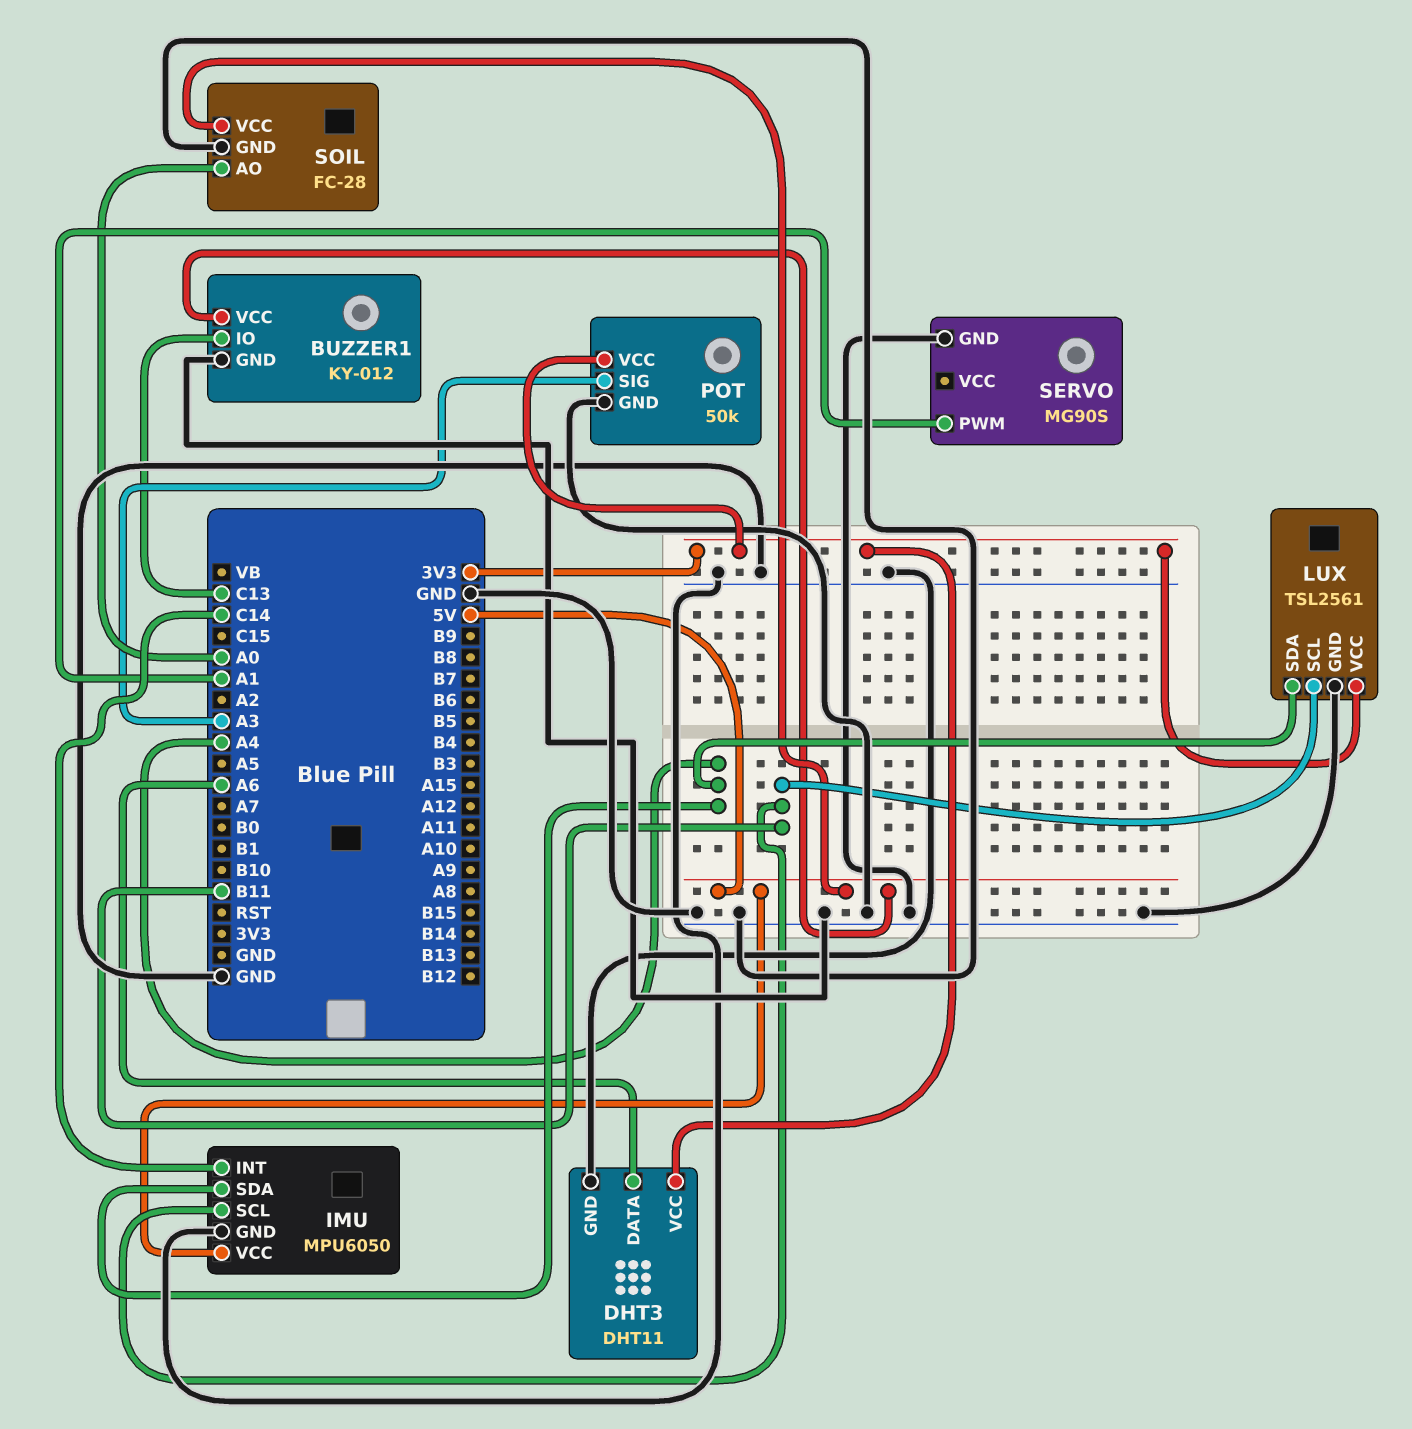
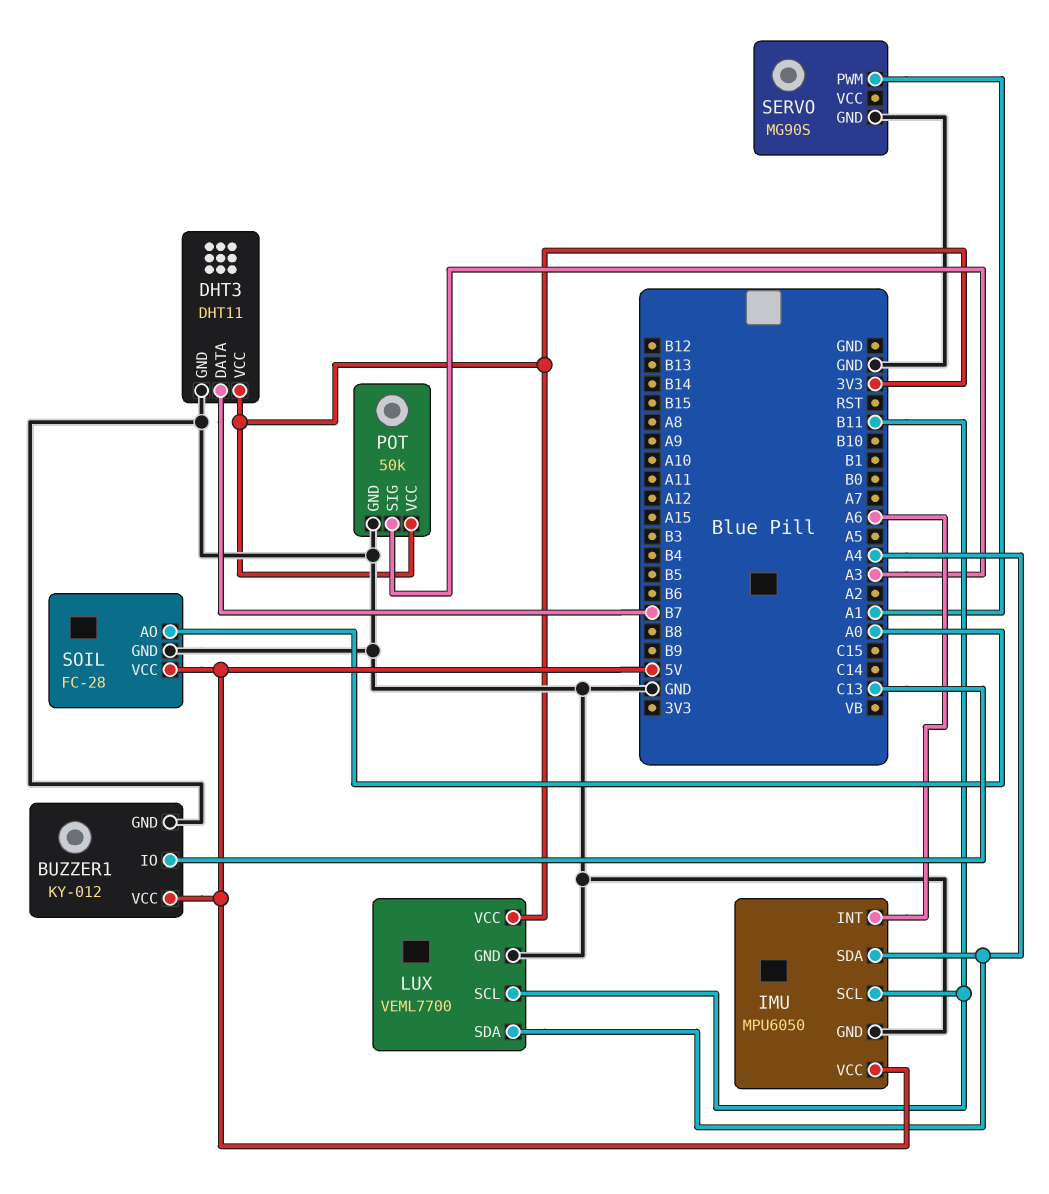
DHT3 pin DATA: A6 -> B7
IMU pin INT: C14 -> A6
LUX: TSL2561 -> VEML7700

